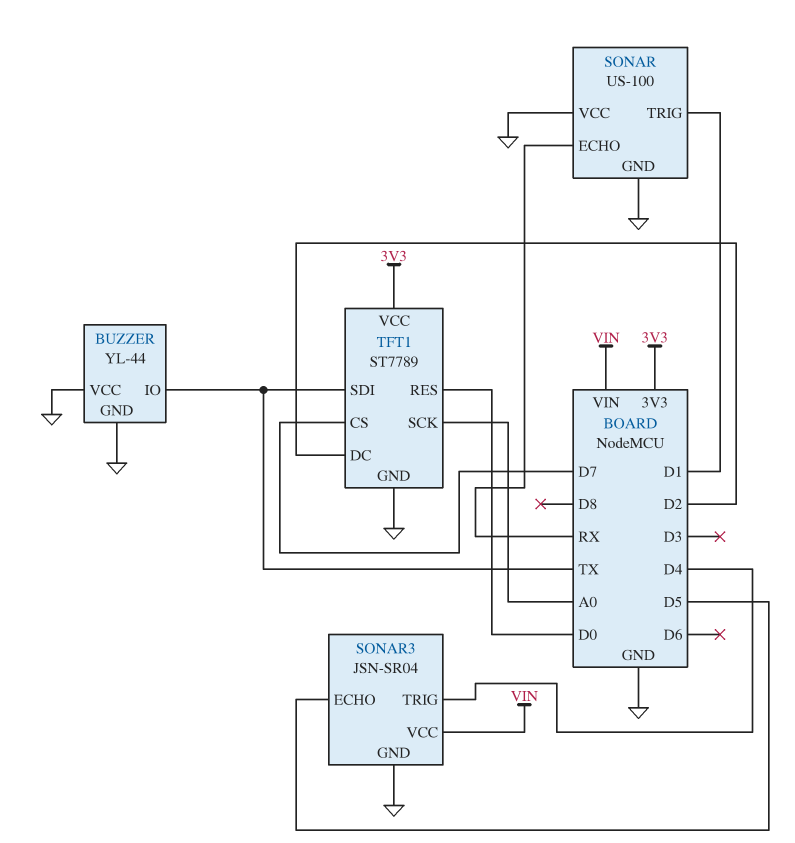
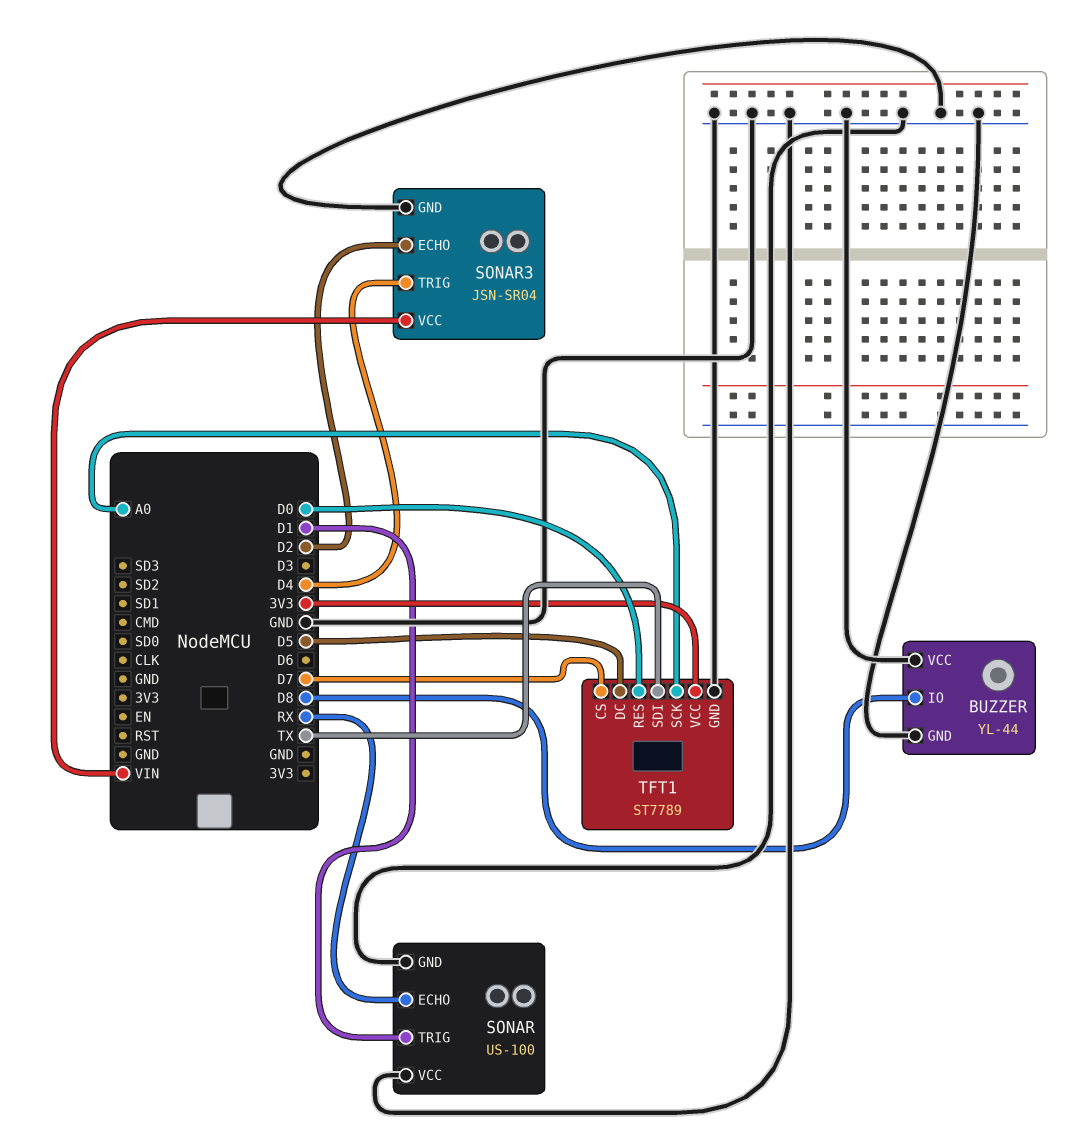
BUZZER pin IO: TX -> D8
SONAR3 pin ECHO: D5 -> D2
TFT1 pin DC: D2 -> D5

